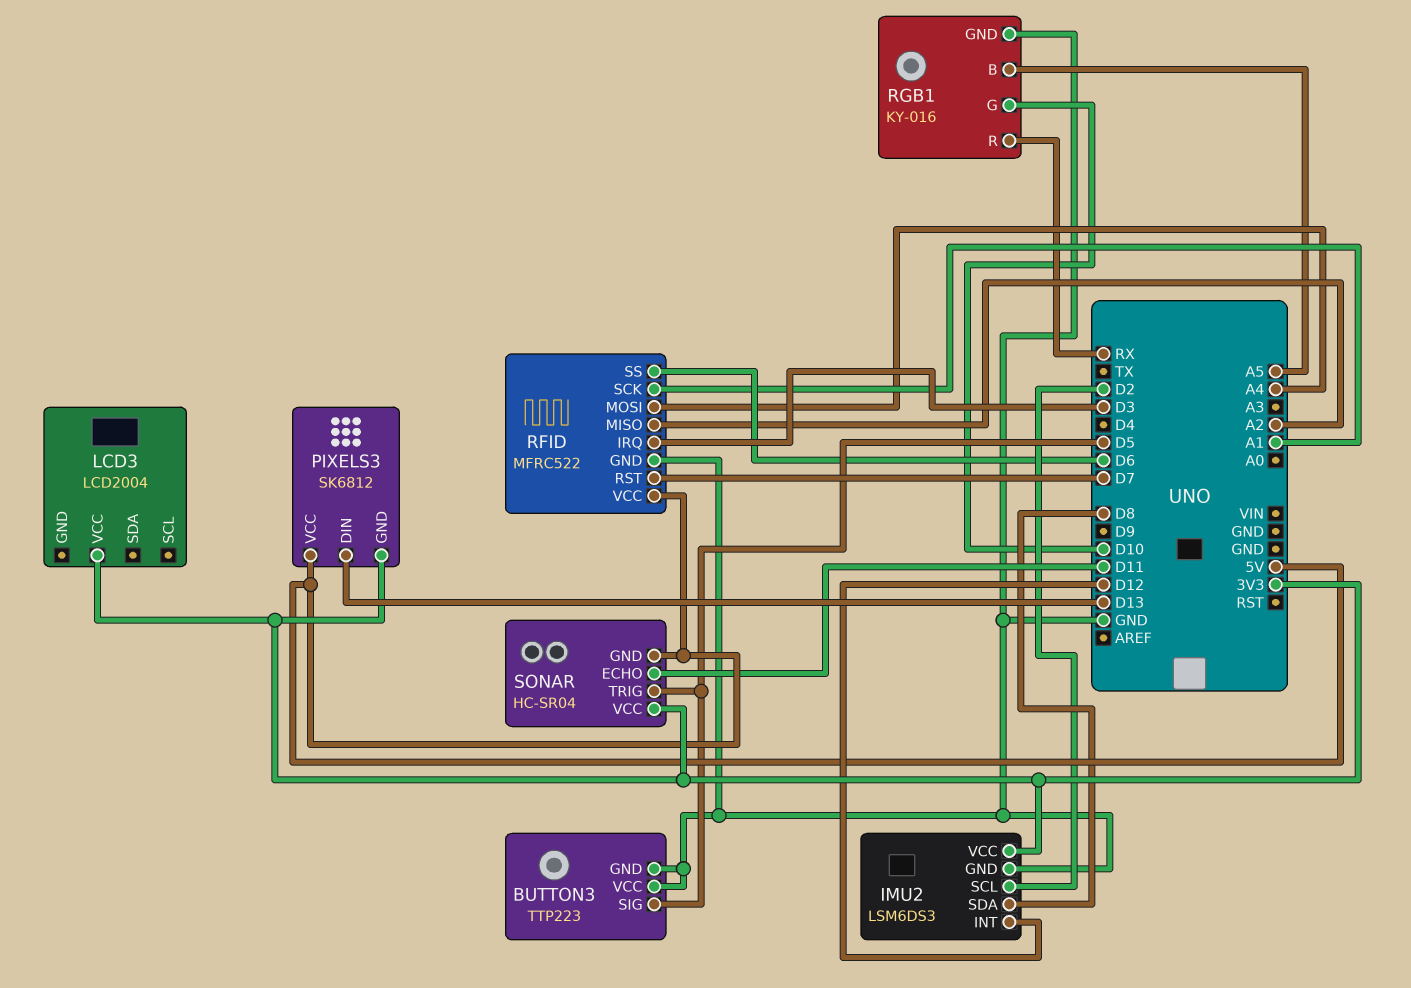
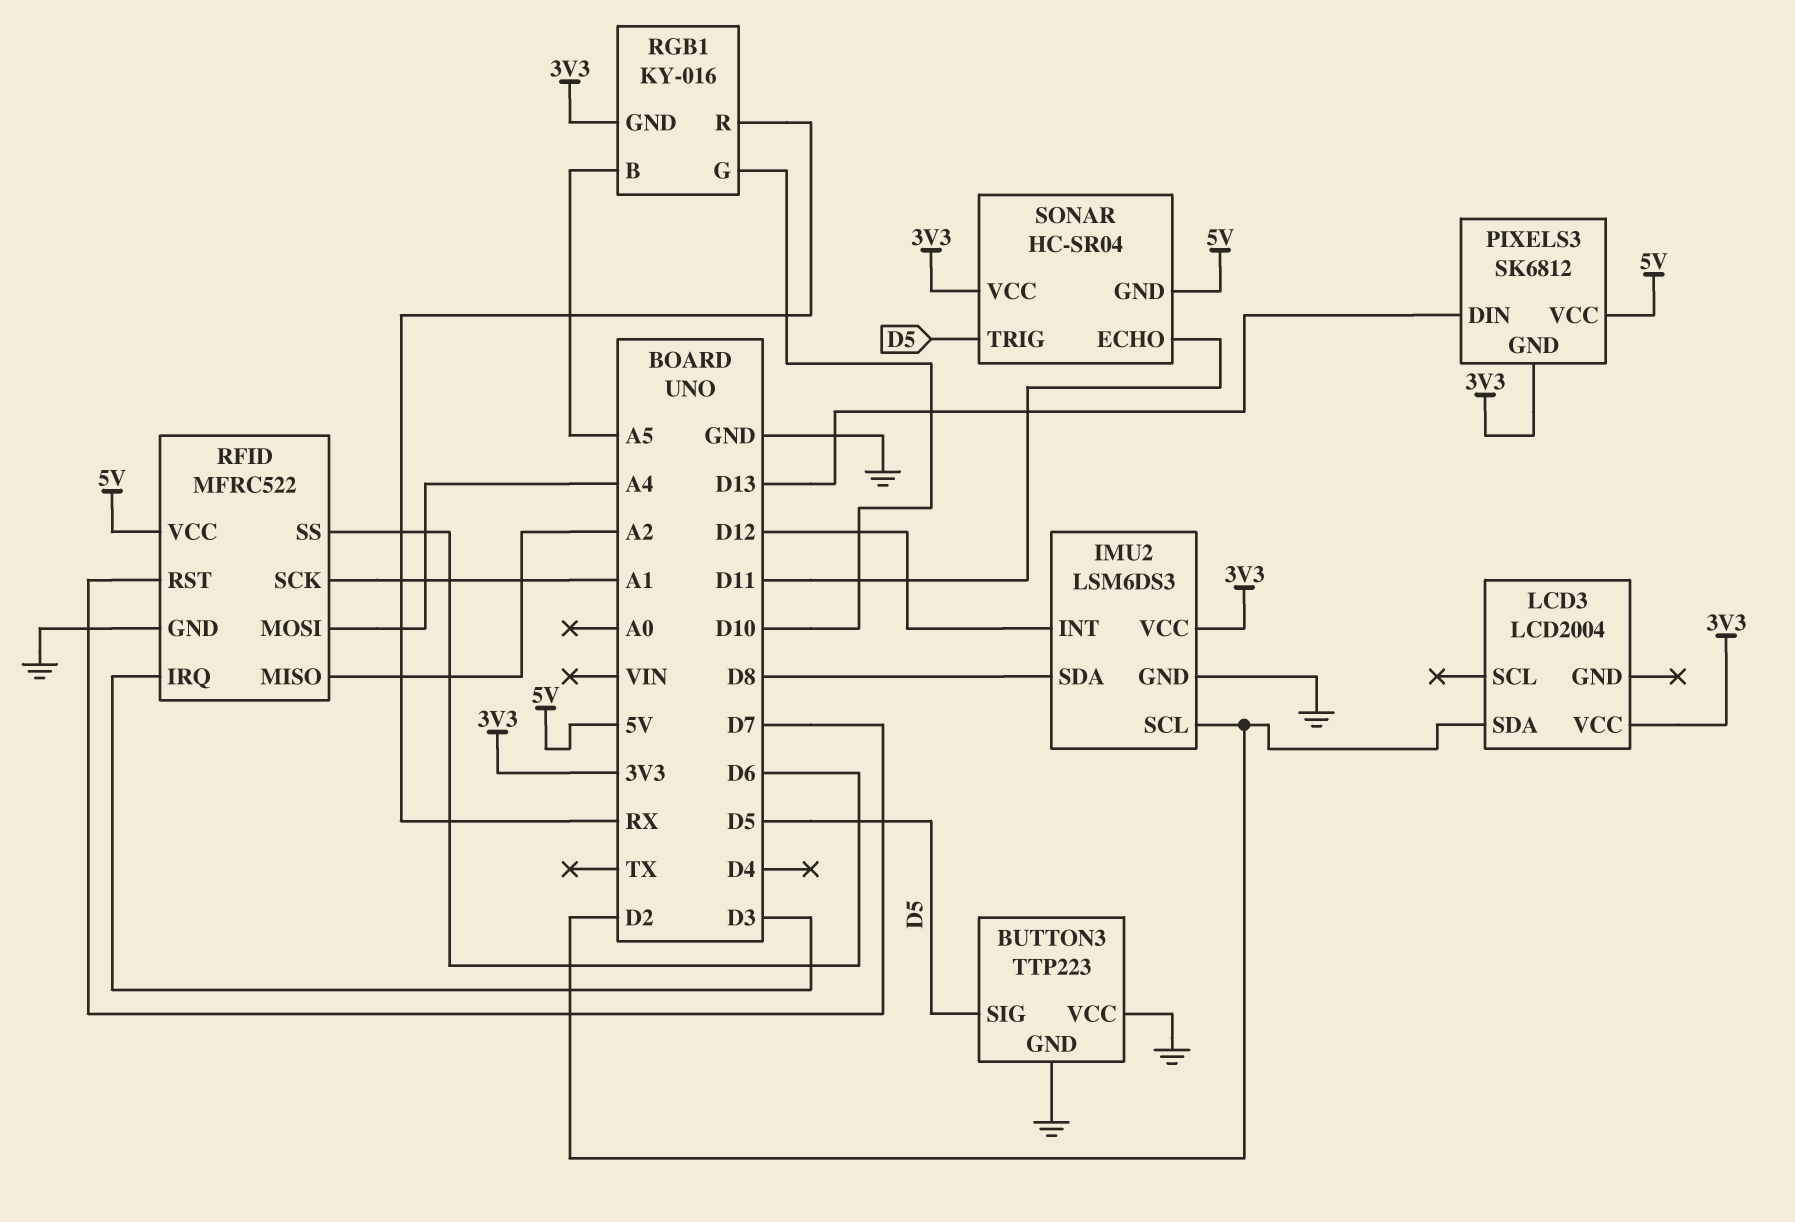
LCD3 pin SDA: none -> D2
RGB1 pin GND: GND -> 3V3

